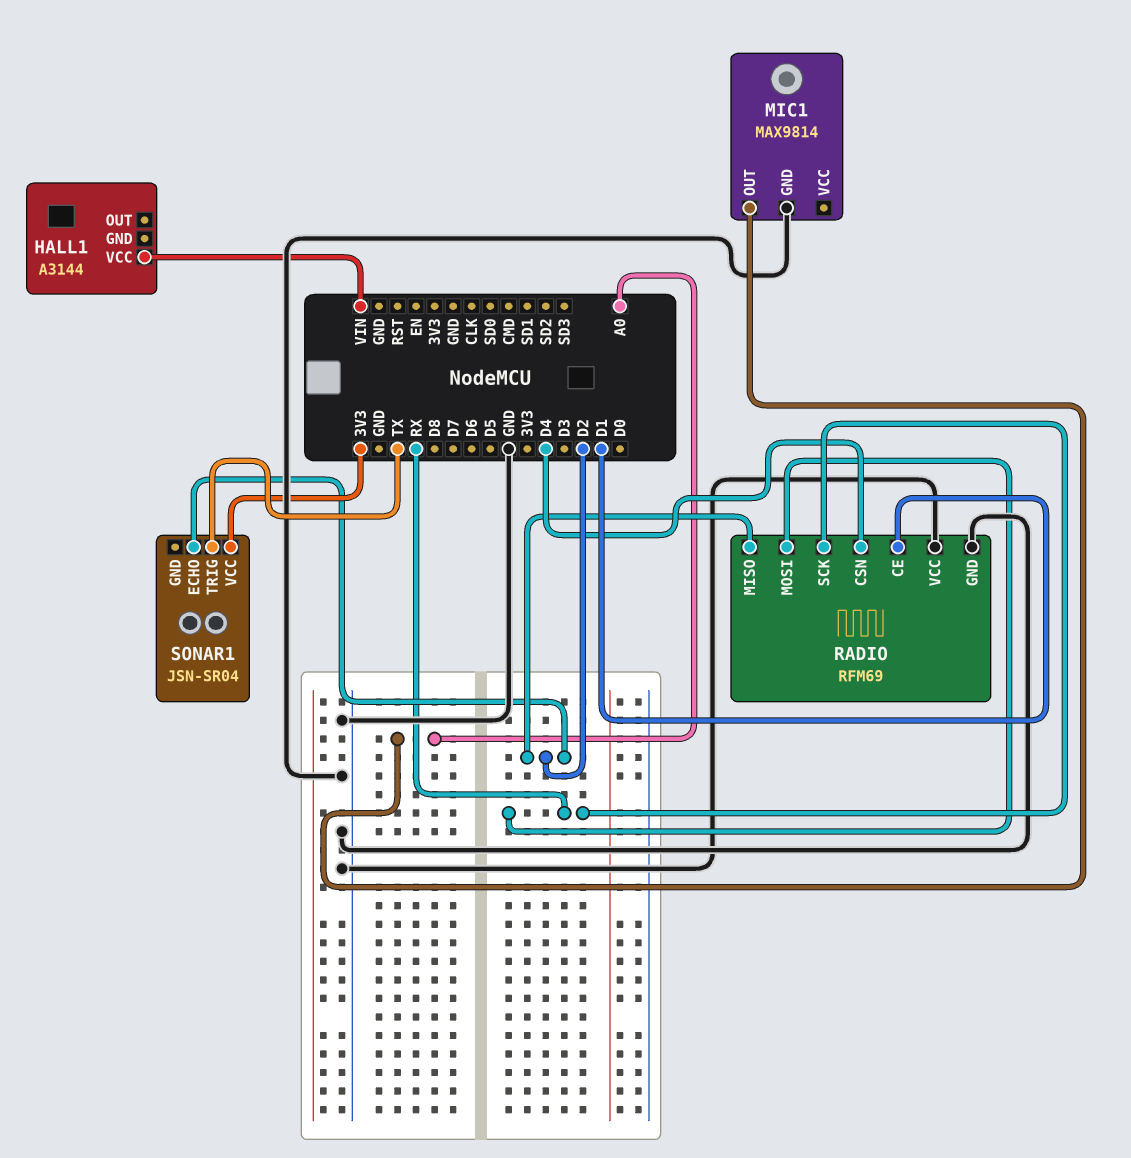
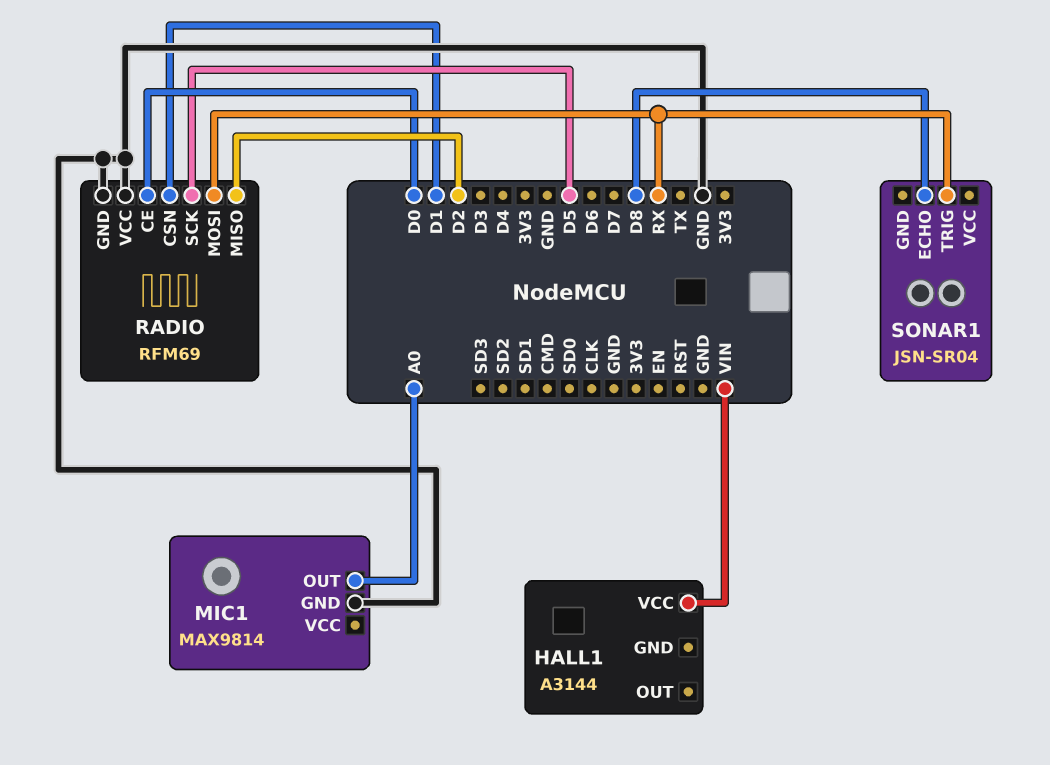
RADIO pin CE: D1 -> D0
RADIO pin CSN: D4 -> D1
RADIO pin SCK: RX -> D5
SONAR1 pin ECHO: D2 -> D8
SONAR1 pin TRIG: TX -> RX
SONAR1 pin VCC: 3V3 -> none

